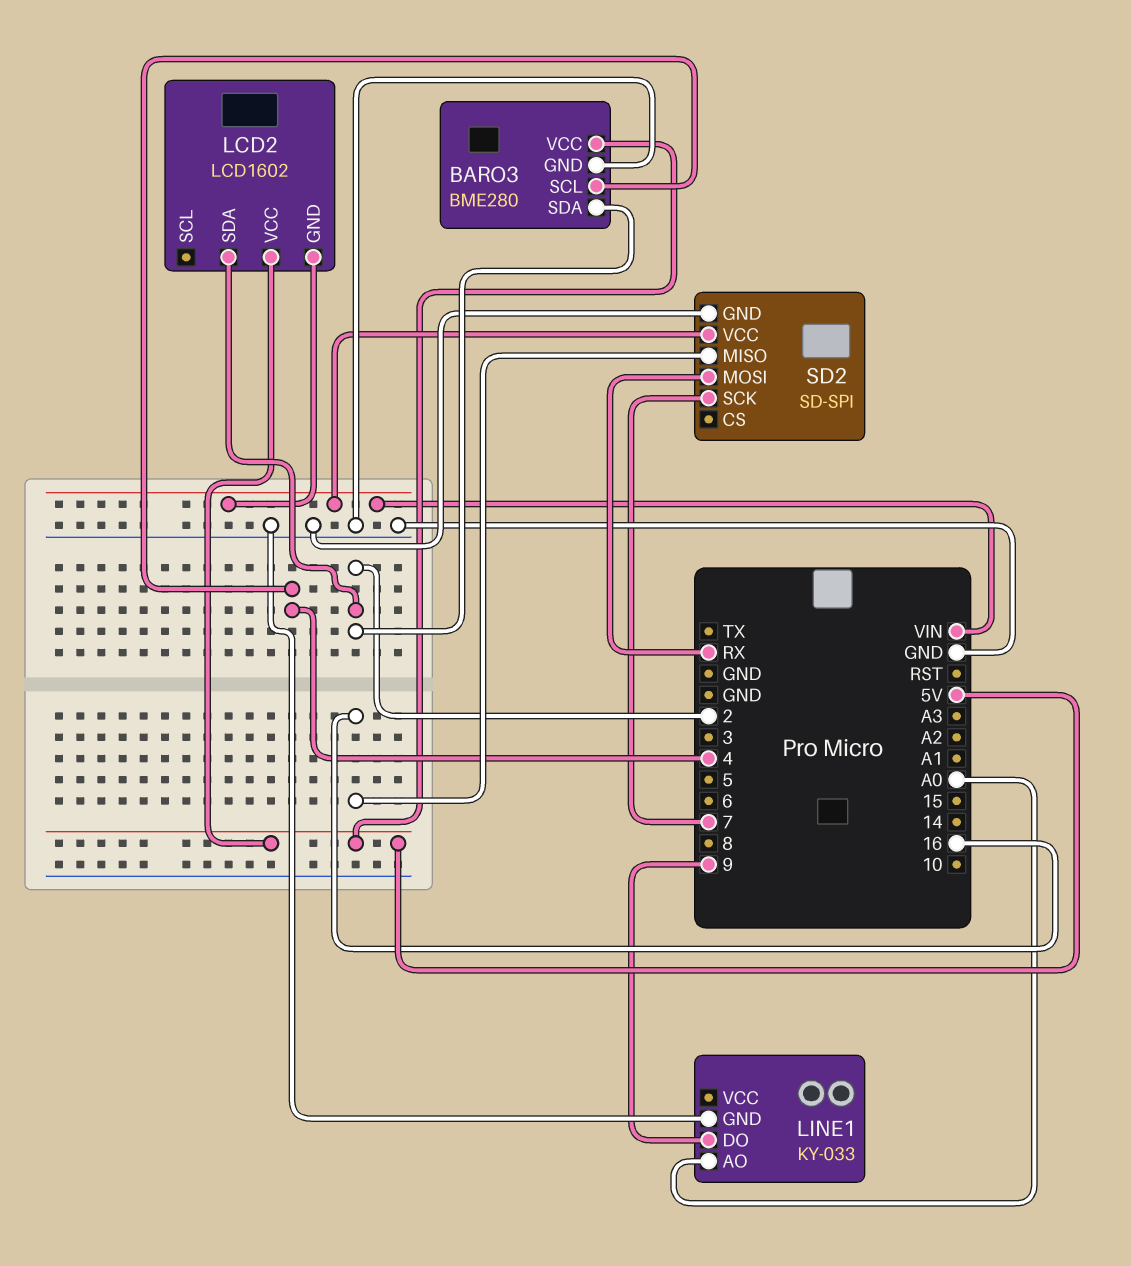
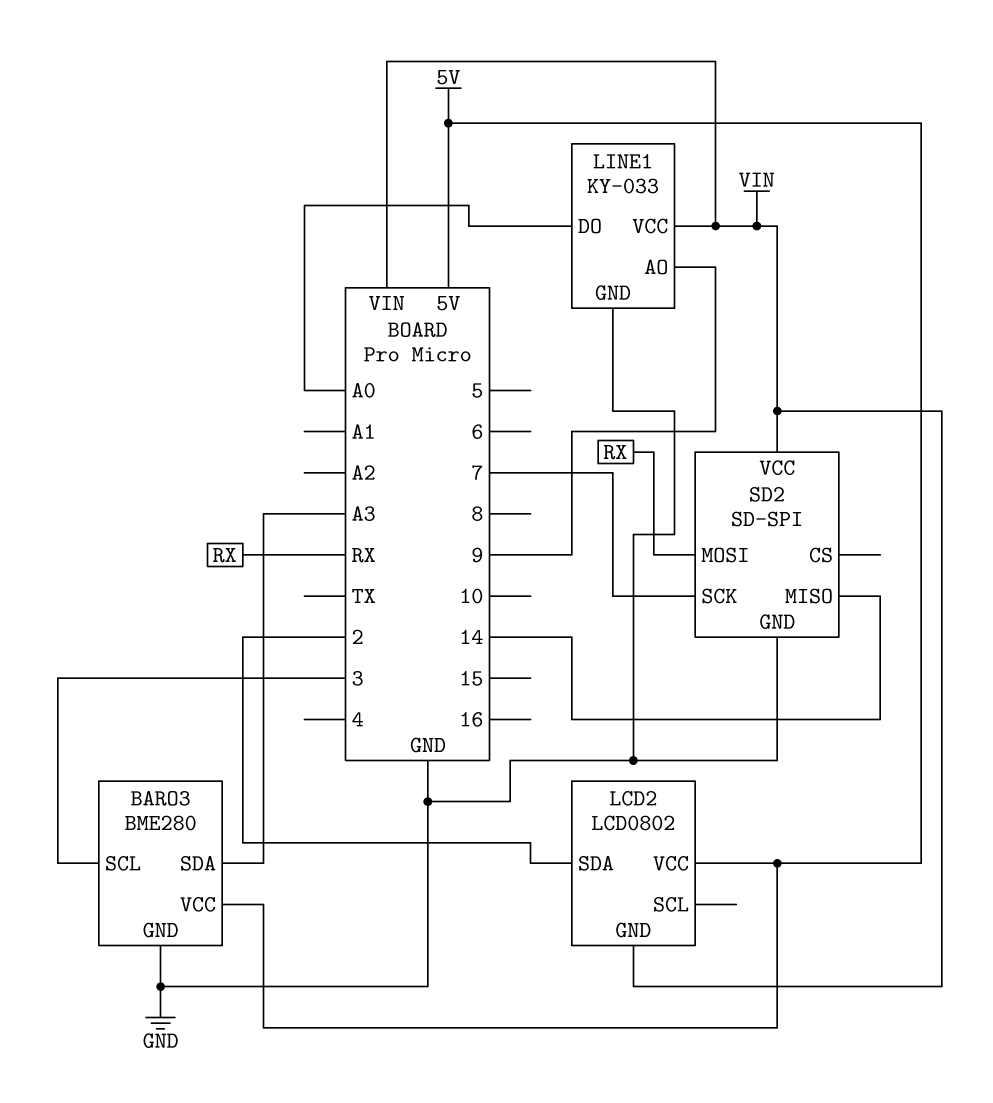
BARO3 pin SCL: 4 -> 3
BARO3 pin SDA: 2 -> A3
LCD2: LCD1602 -> LCD0802
LINE1 pin AO: A0 -> 9
LINE1 pin DO: 9 -> A0
LINE1 pin VCC: none -> VIN
SD2 pin MISO: 16 -> 14

